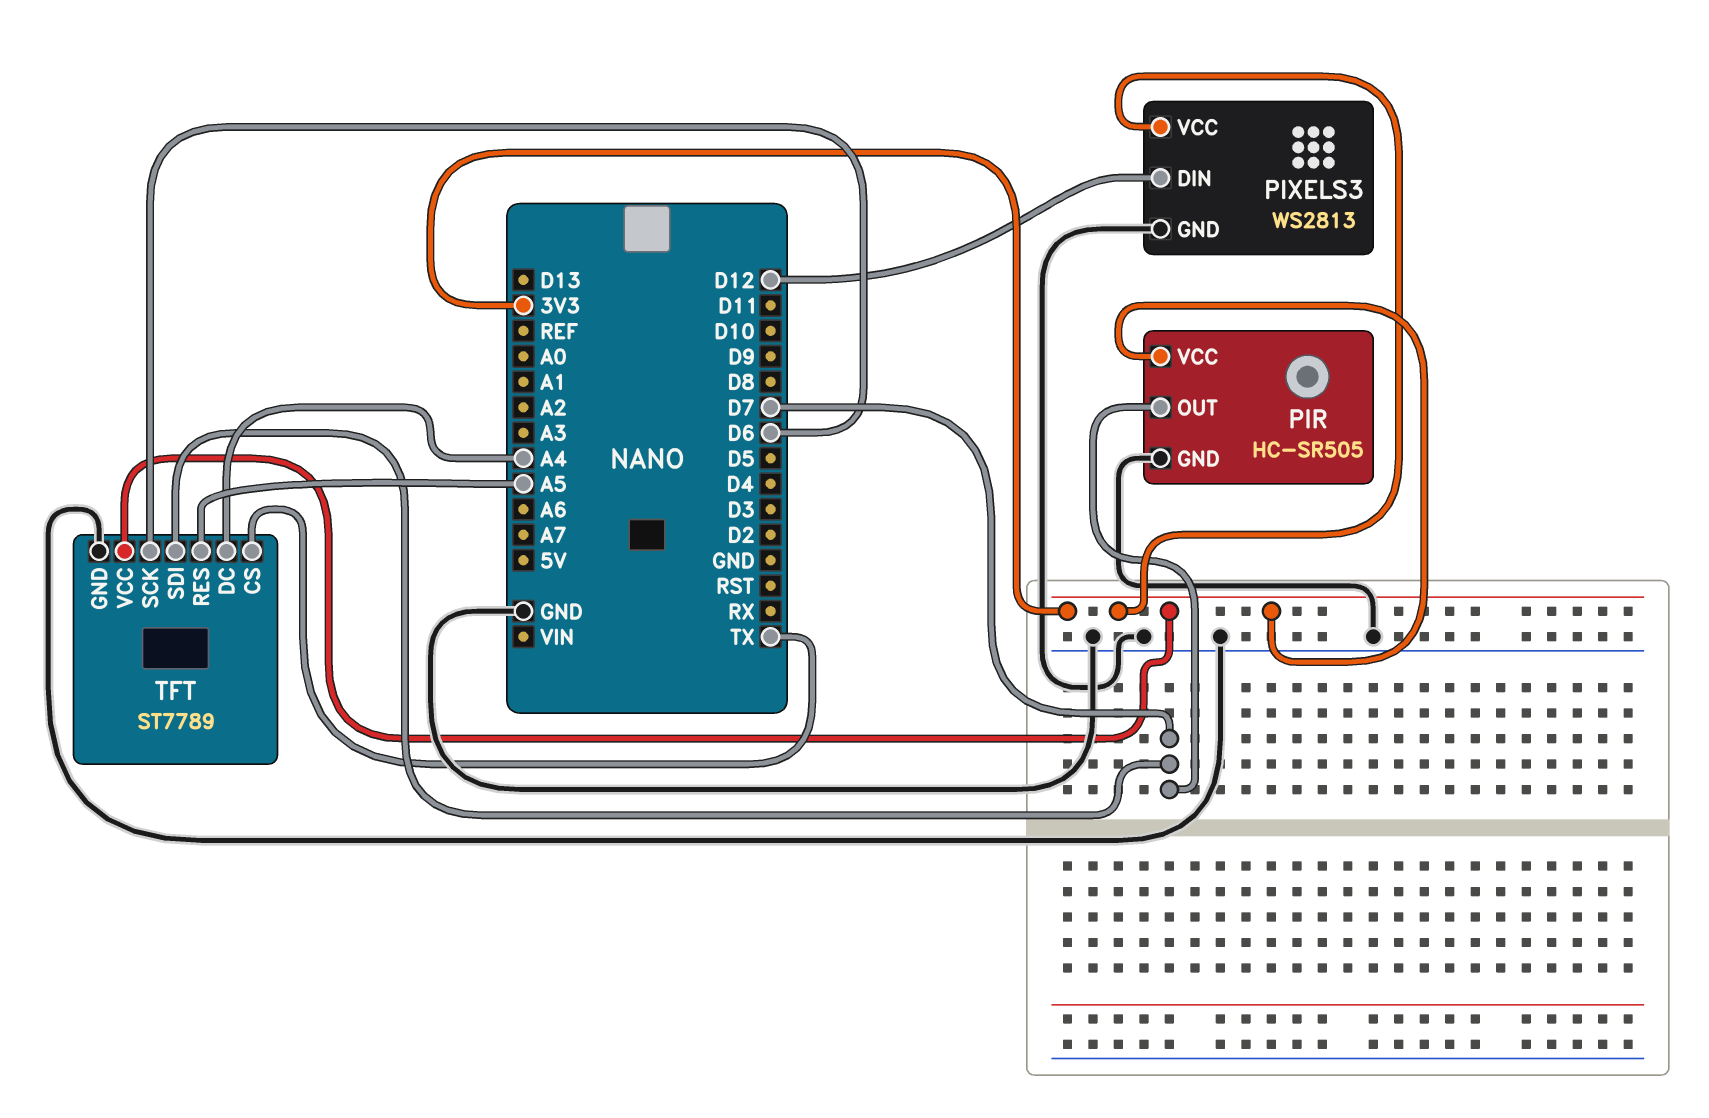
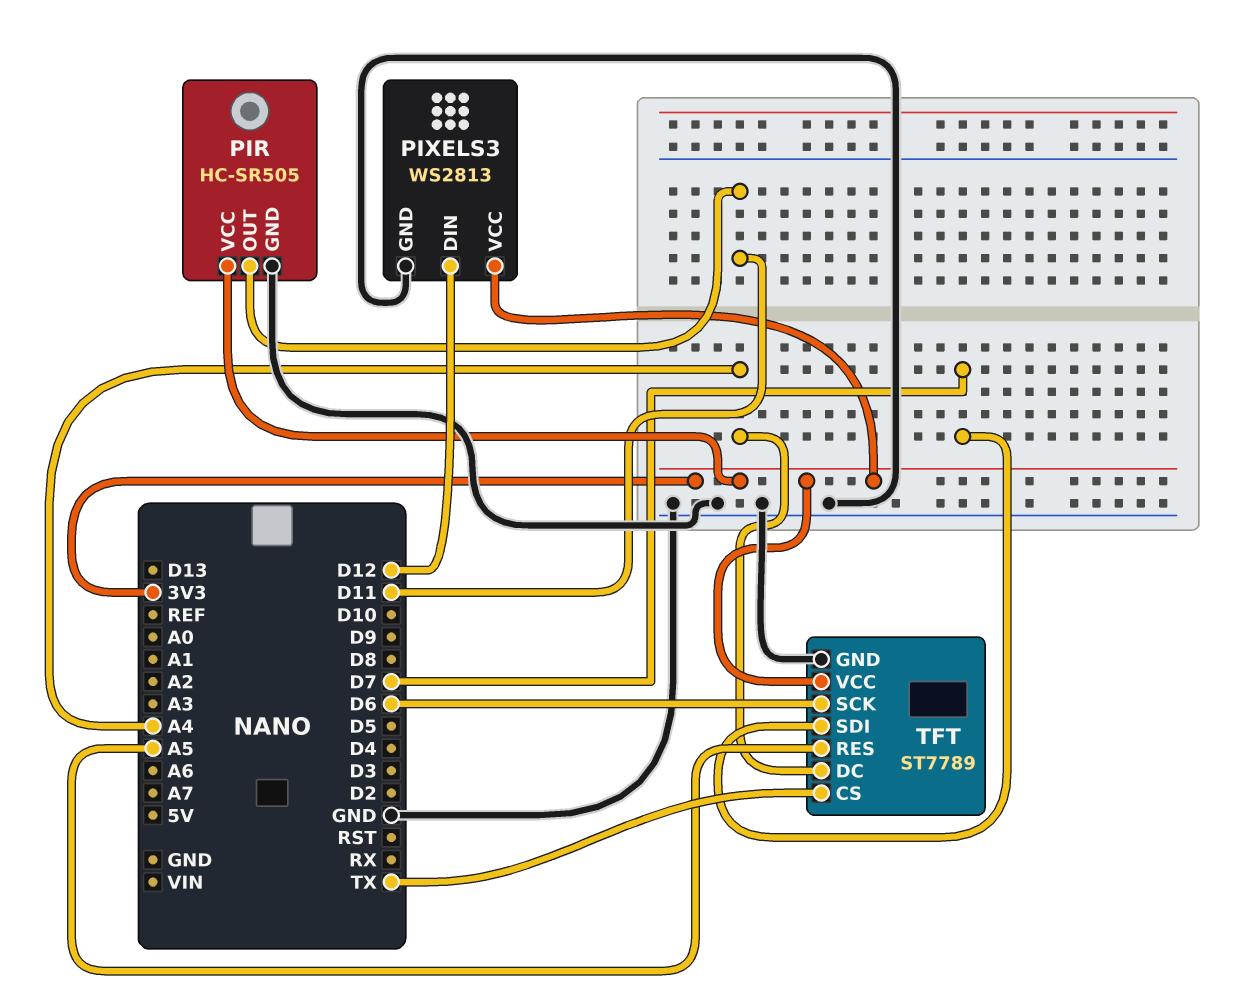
PIR pin OUT: D7 -> D11

